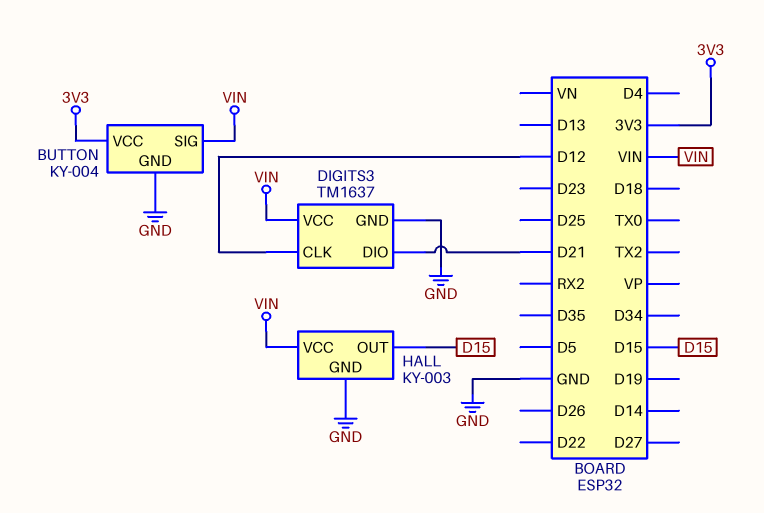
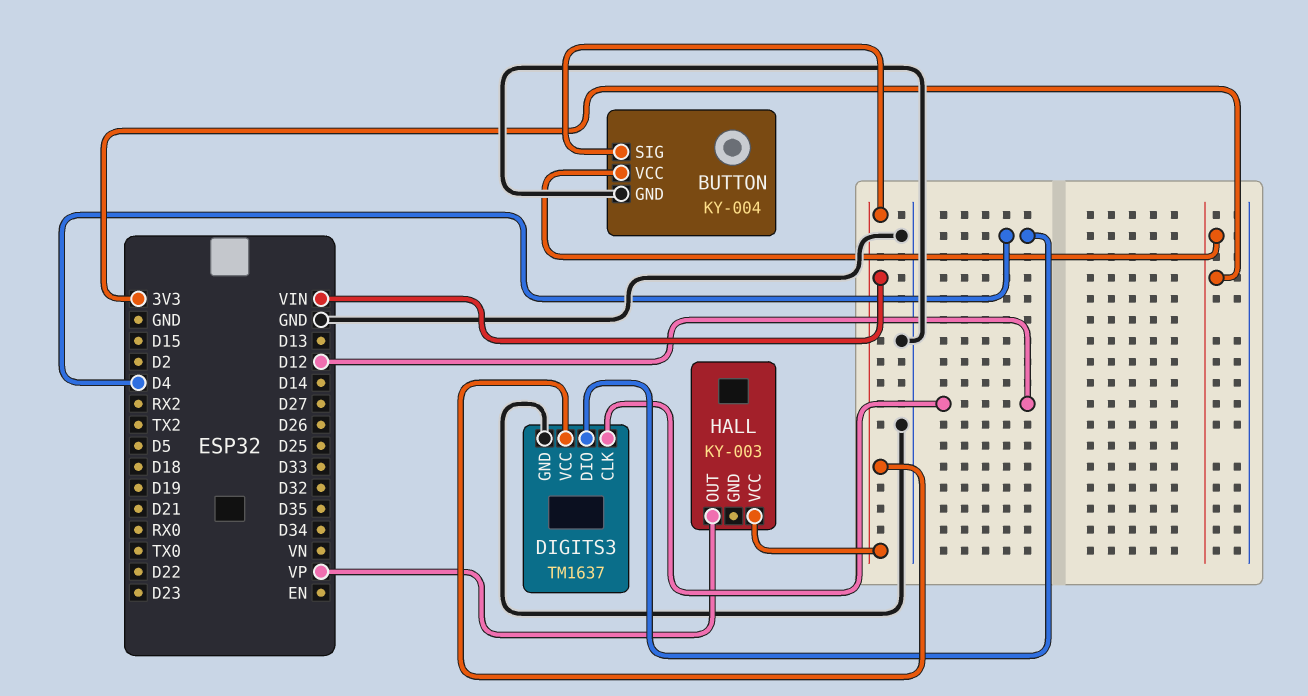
DIGITS3 pin DIO: D21 -> D4
HALL pin GND: GND -> none
HALL pin OUT: D15 -> VP

